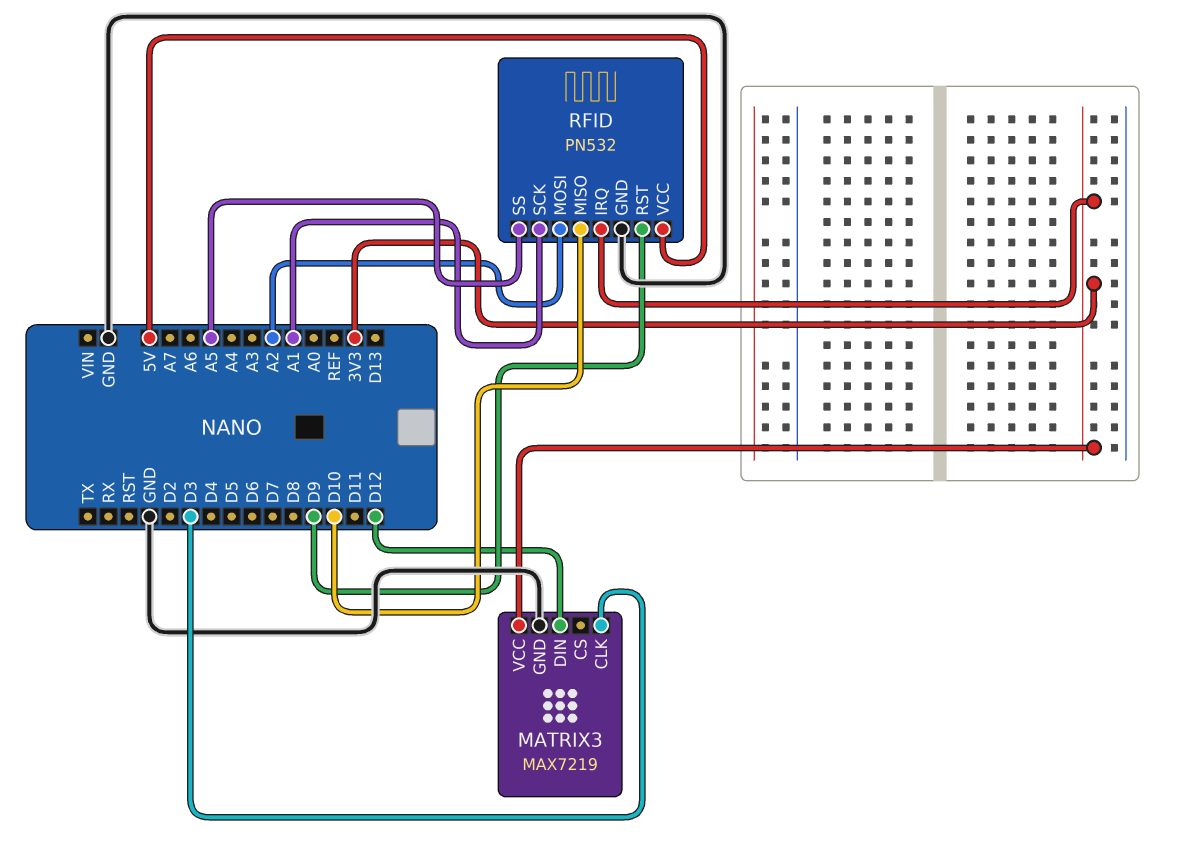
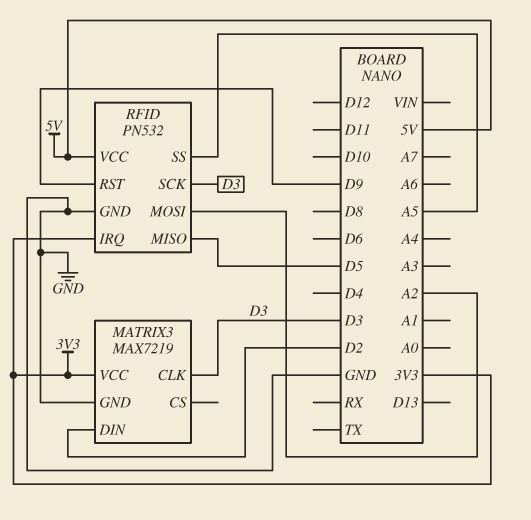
MATRIX3 pin DIN: D12 -> D2
RFID pin MISO: D10 -> D5
RFID pin SCK: A1 -> D3

